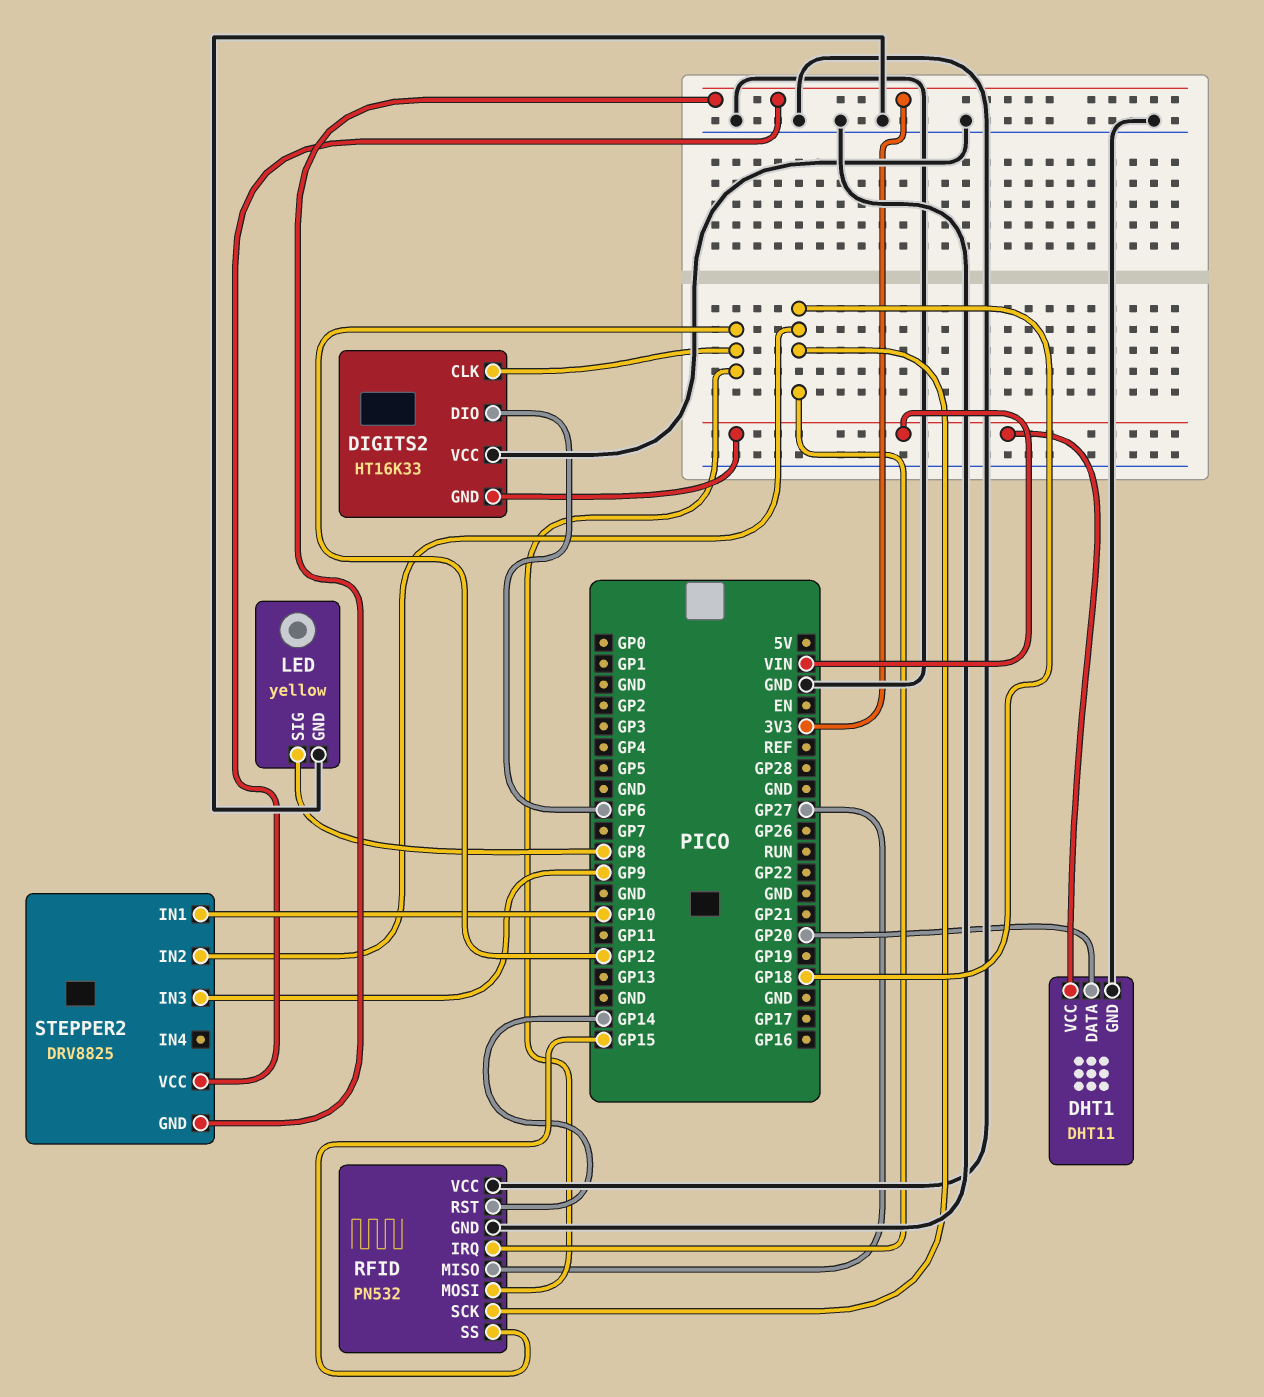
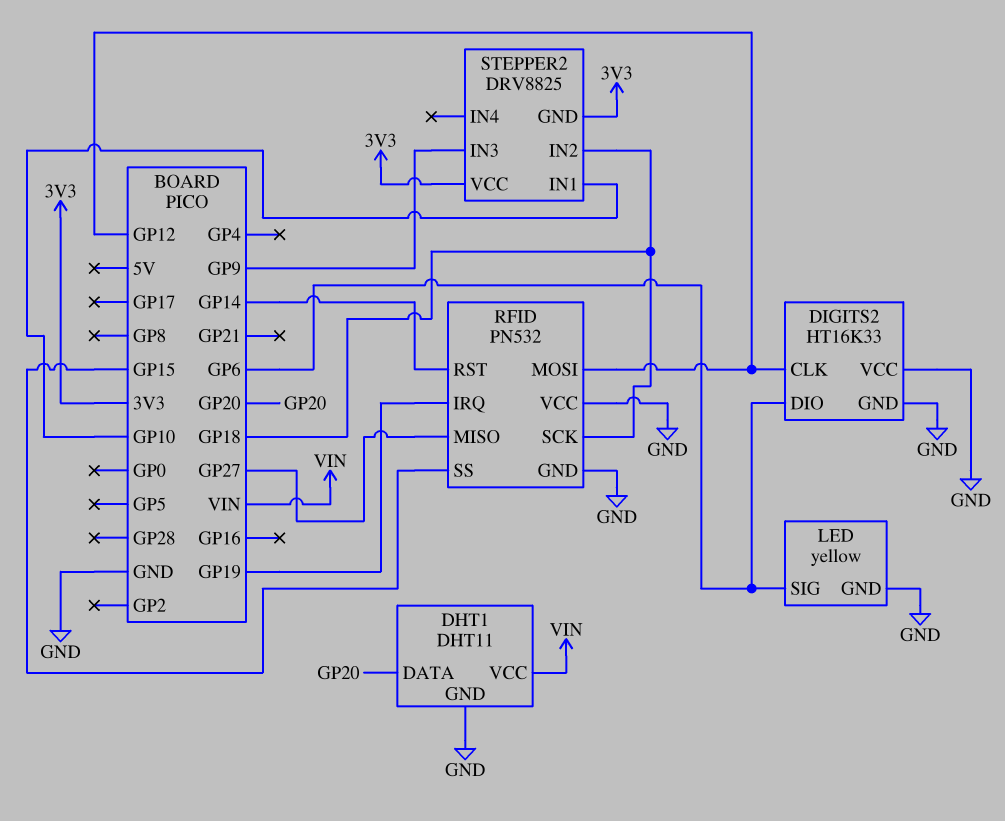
DIGITS2 pin GND: VIN -> GND
LED pin SIG: GP8 -> GP6
RFID pin IRQ: GP18 -> GP19

